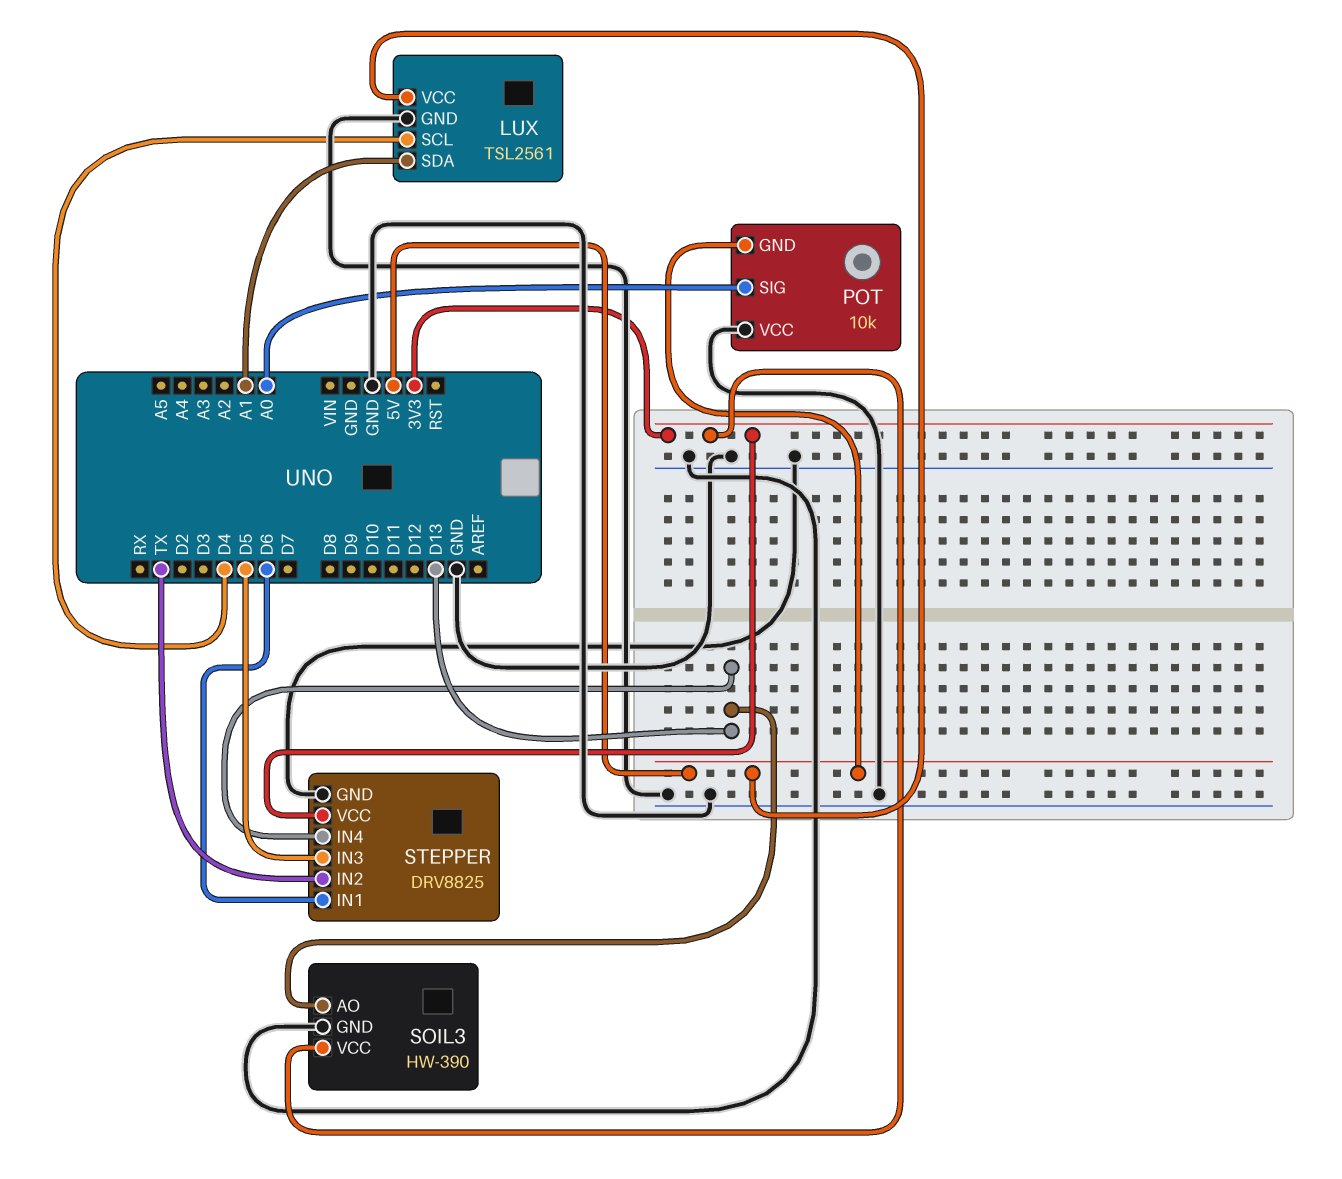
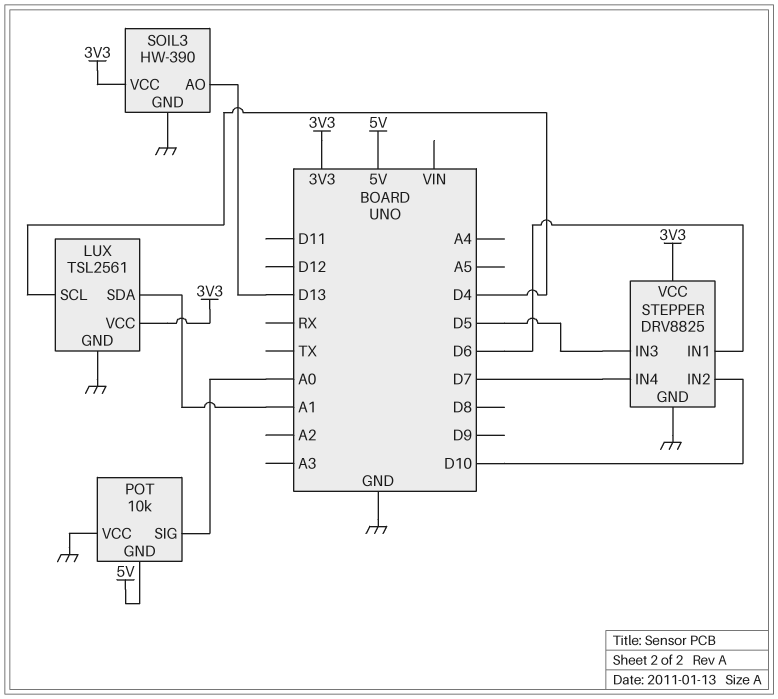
LUX pin VCC: 5V -> 3V3
STEPPER pin IN2: TX -> D10
STEPPER pin IN4: D13 -> D7

